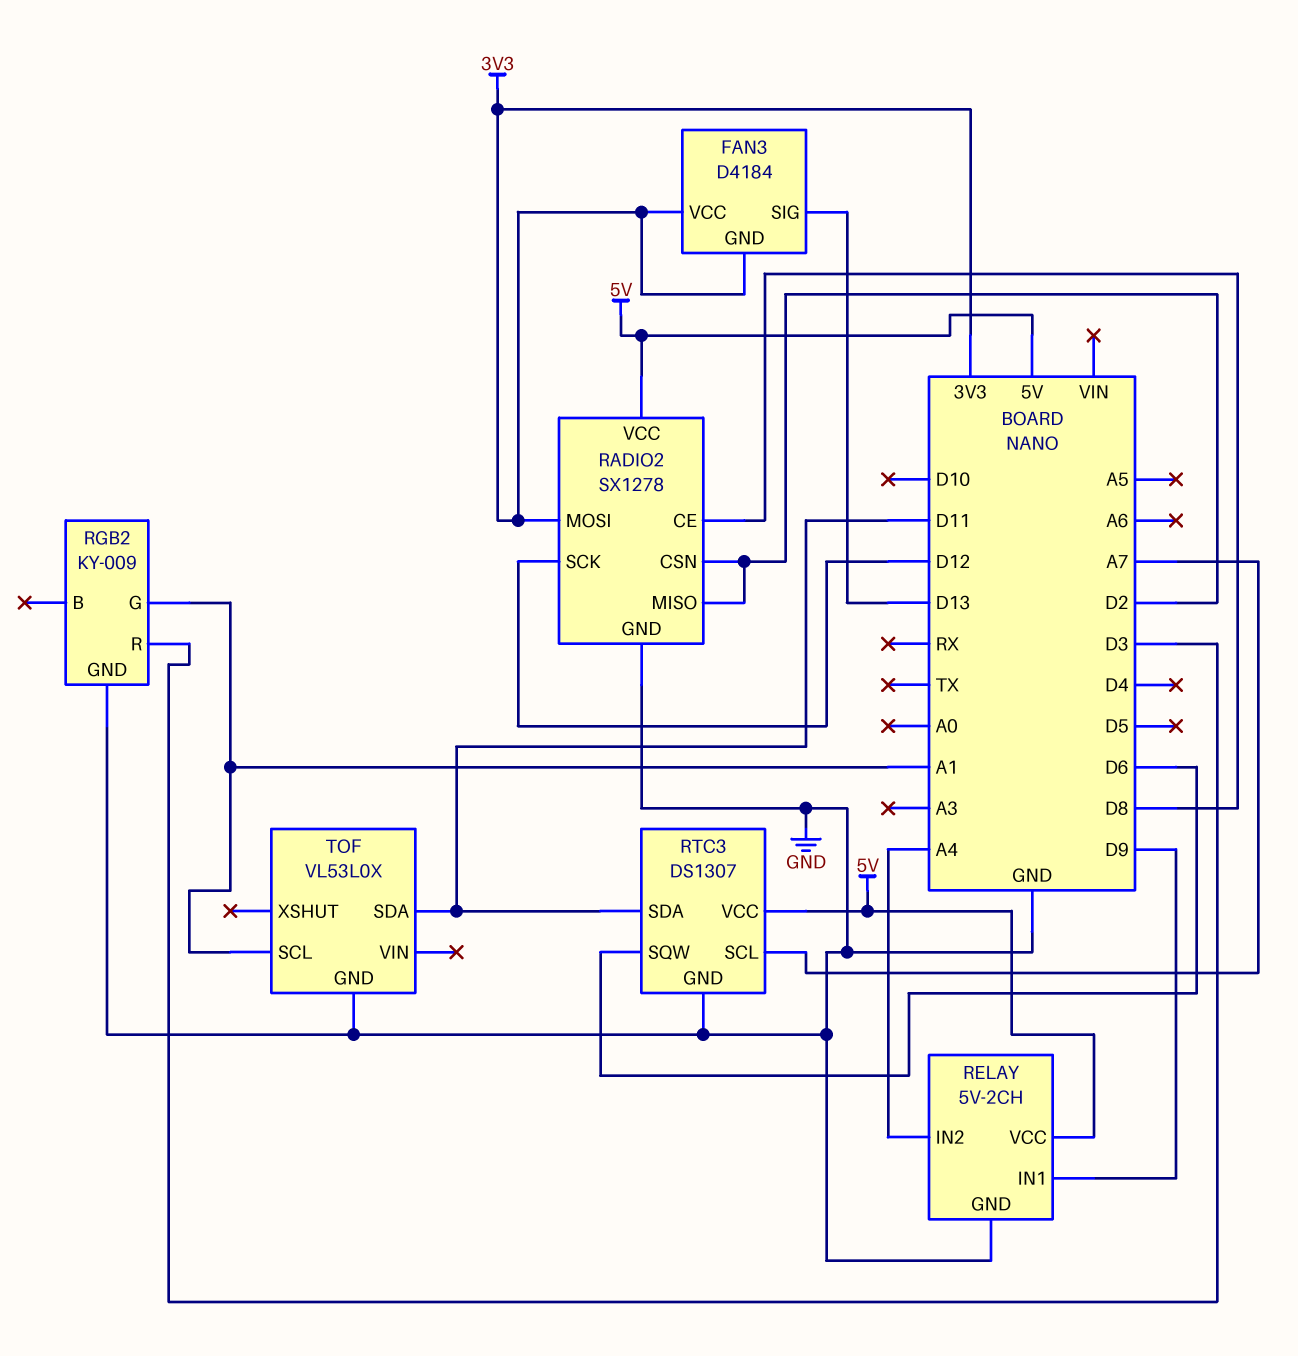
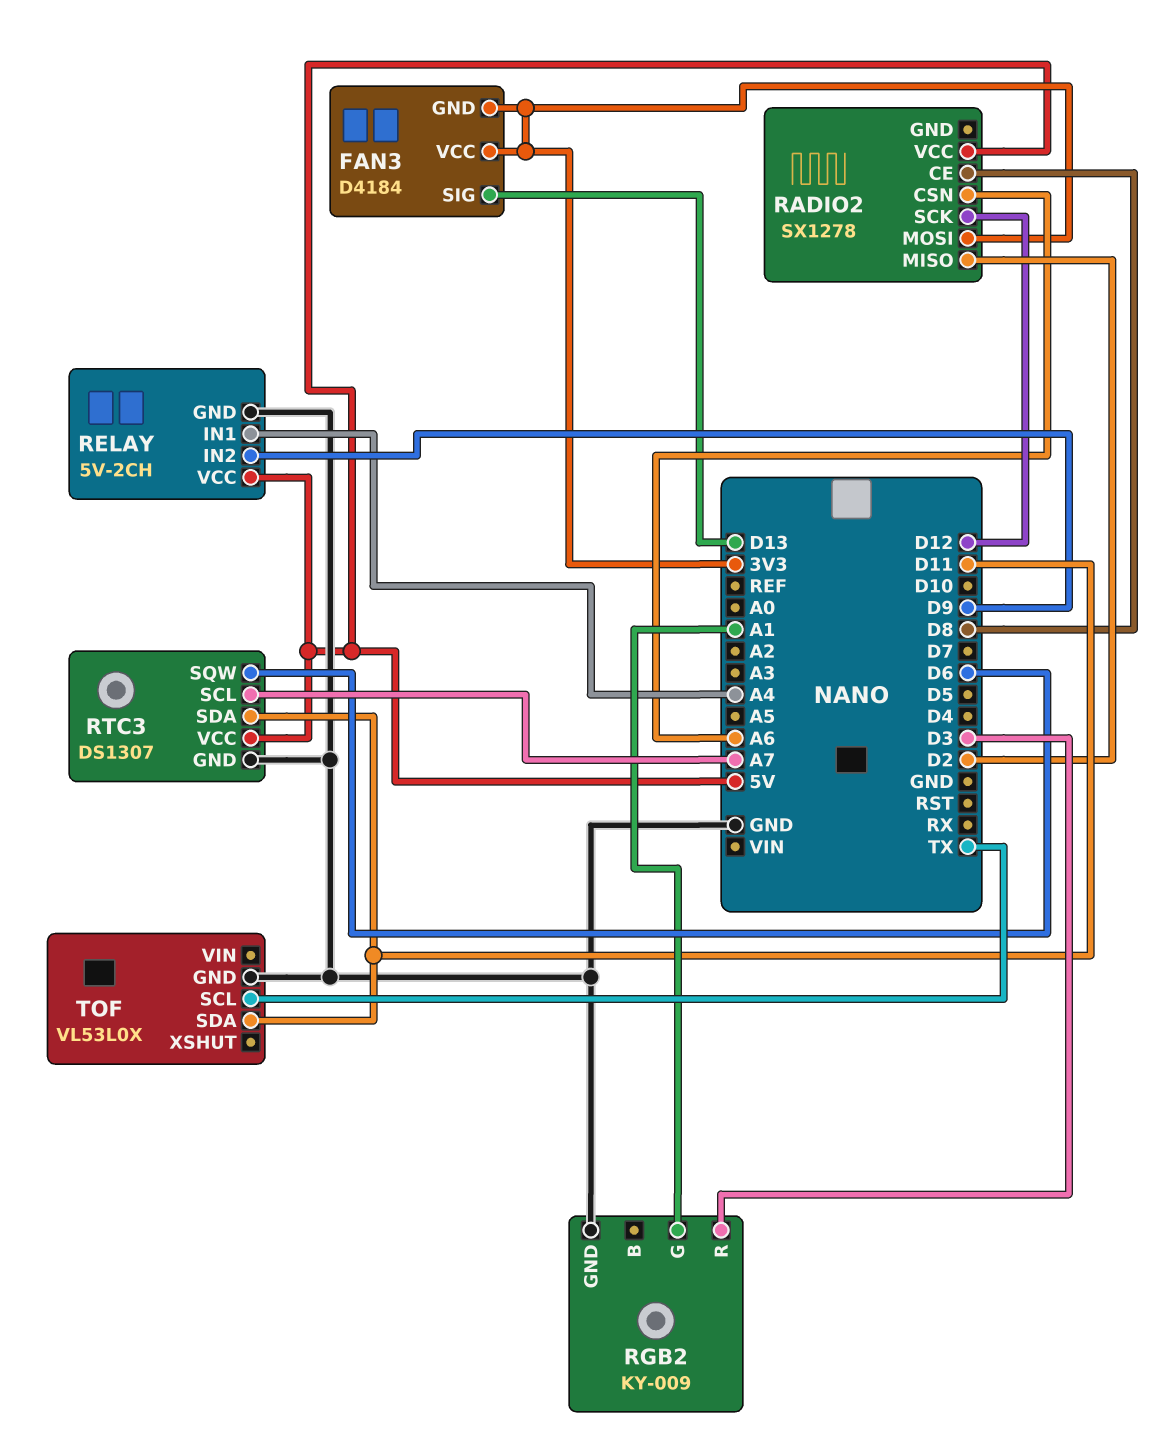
RADIO2 pin CSN: D2 -> A6
RADIO2 pin GND: GND -> none
RELAY pin IN1: D9 -> A4
RELAY pin IN2: A4 -> D9
TOF pin SCL: A1 -> TX

